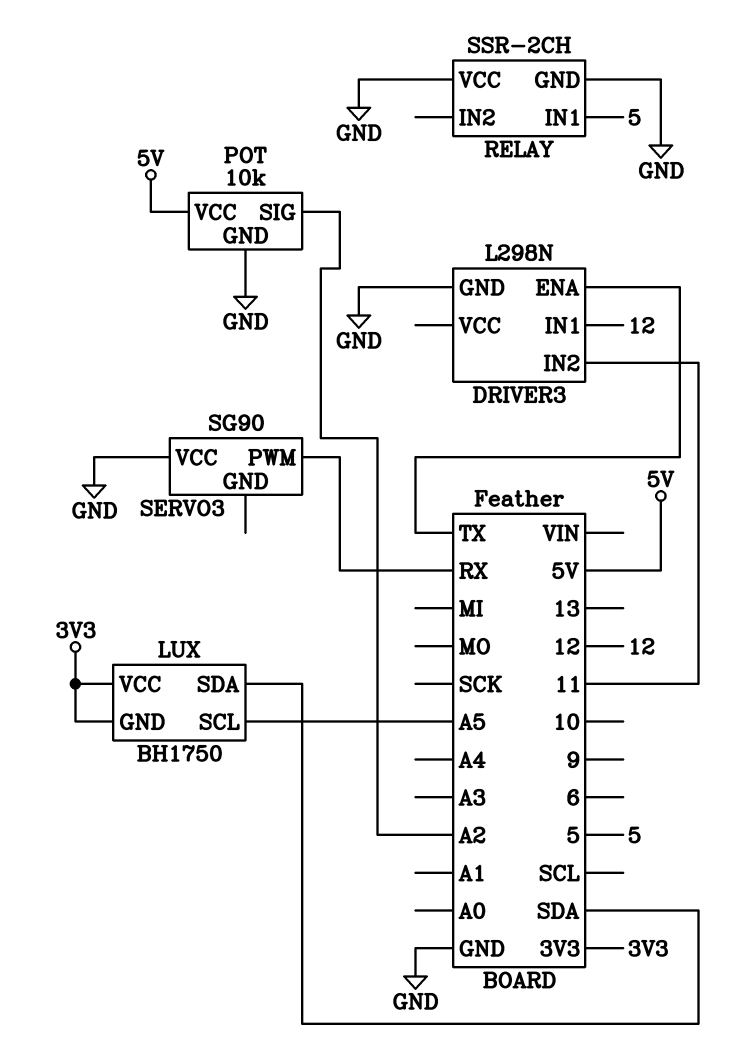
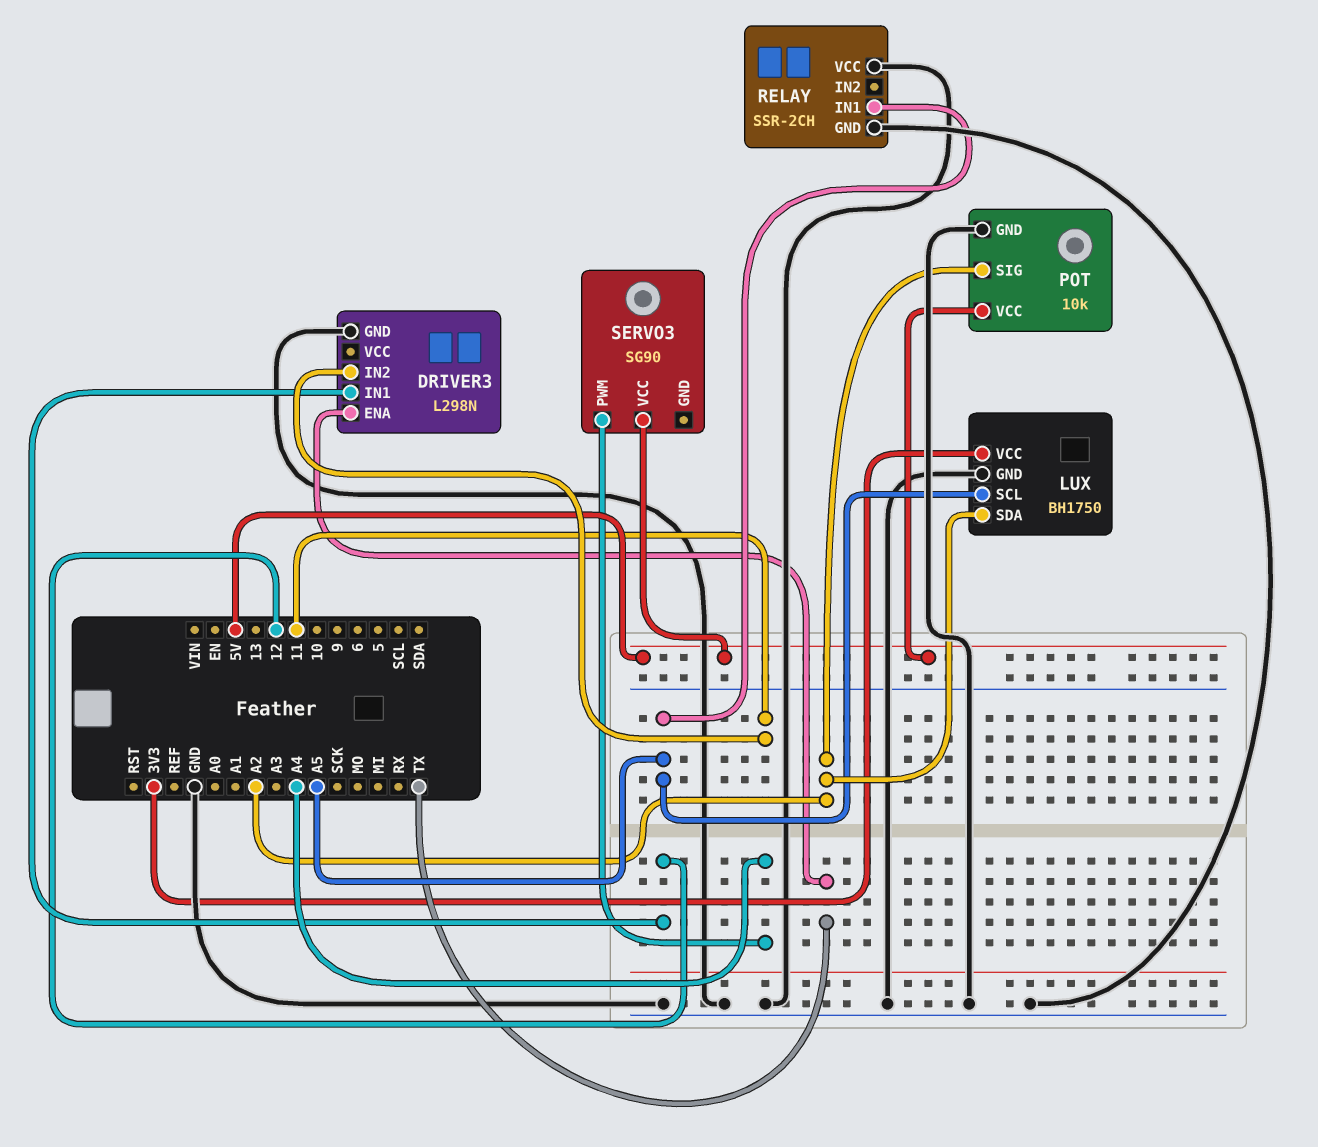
LUX pin GND: 3V3 -> GND
LUX pin SDA: SDA -> A2
RELAY pin IN1: 5 -> A5
SERVO3 pin PWM: RX -> A4
SERVO3 pin VCC: GND -> 5V

